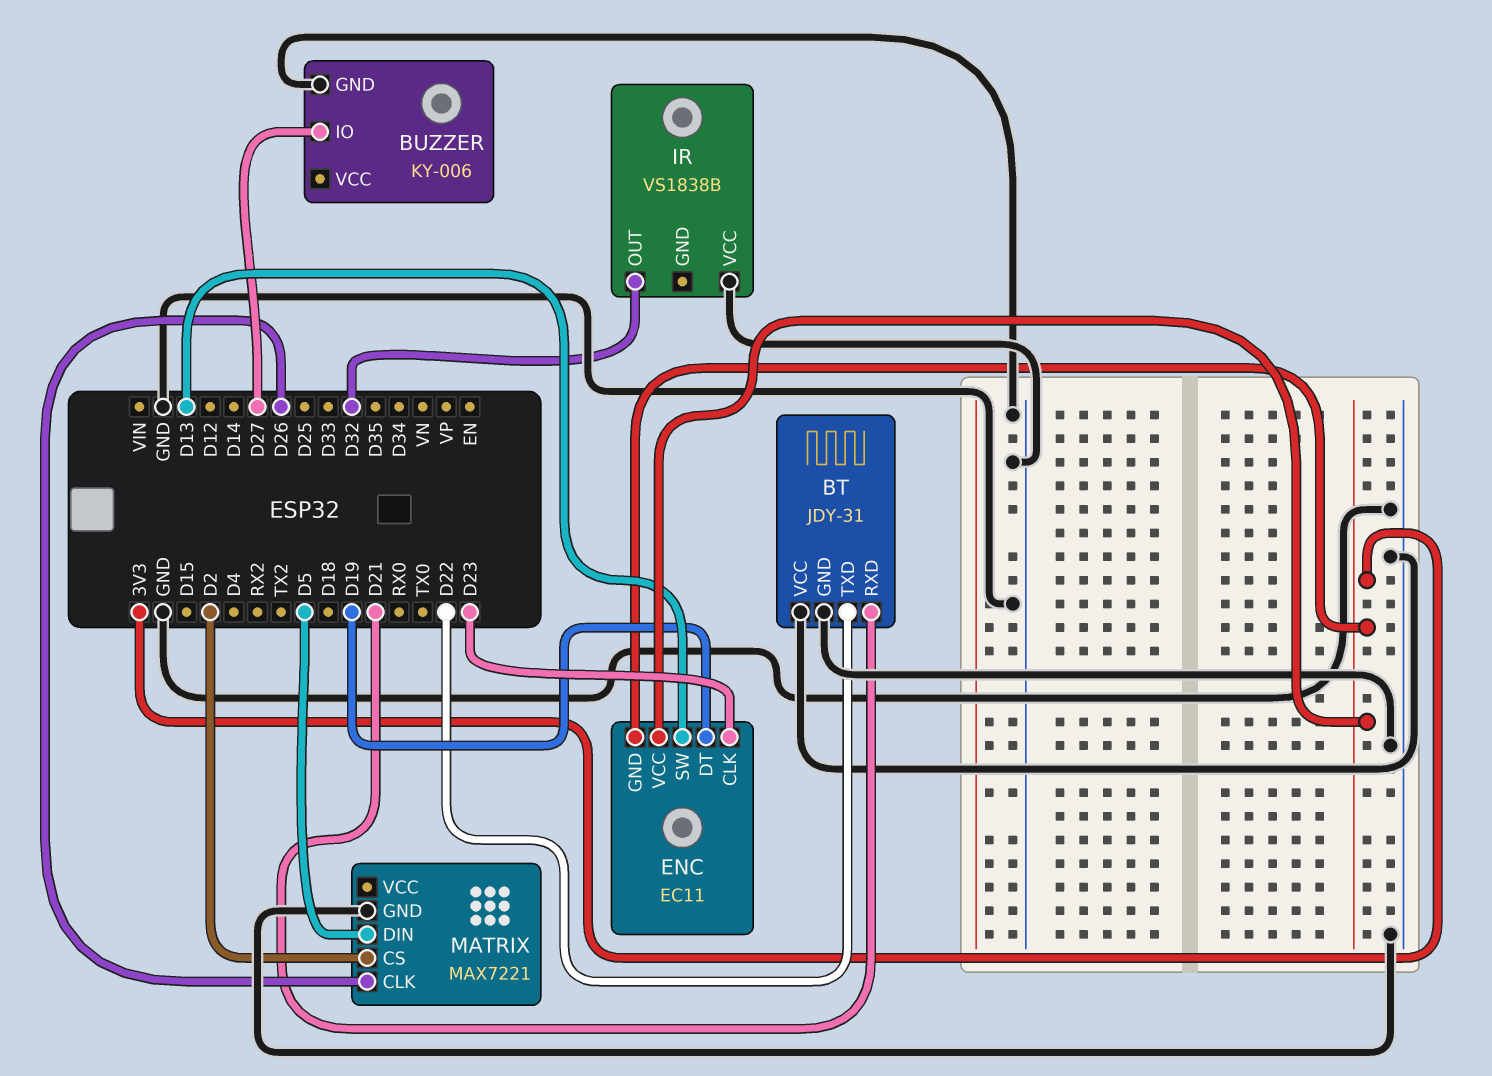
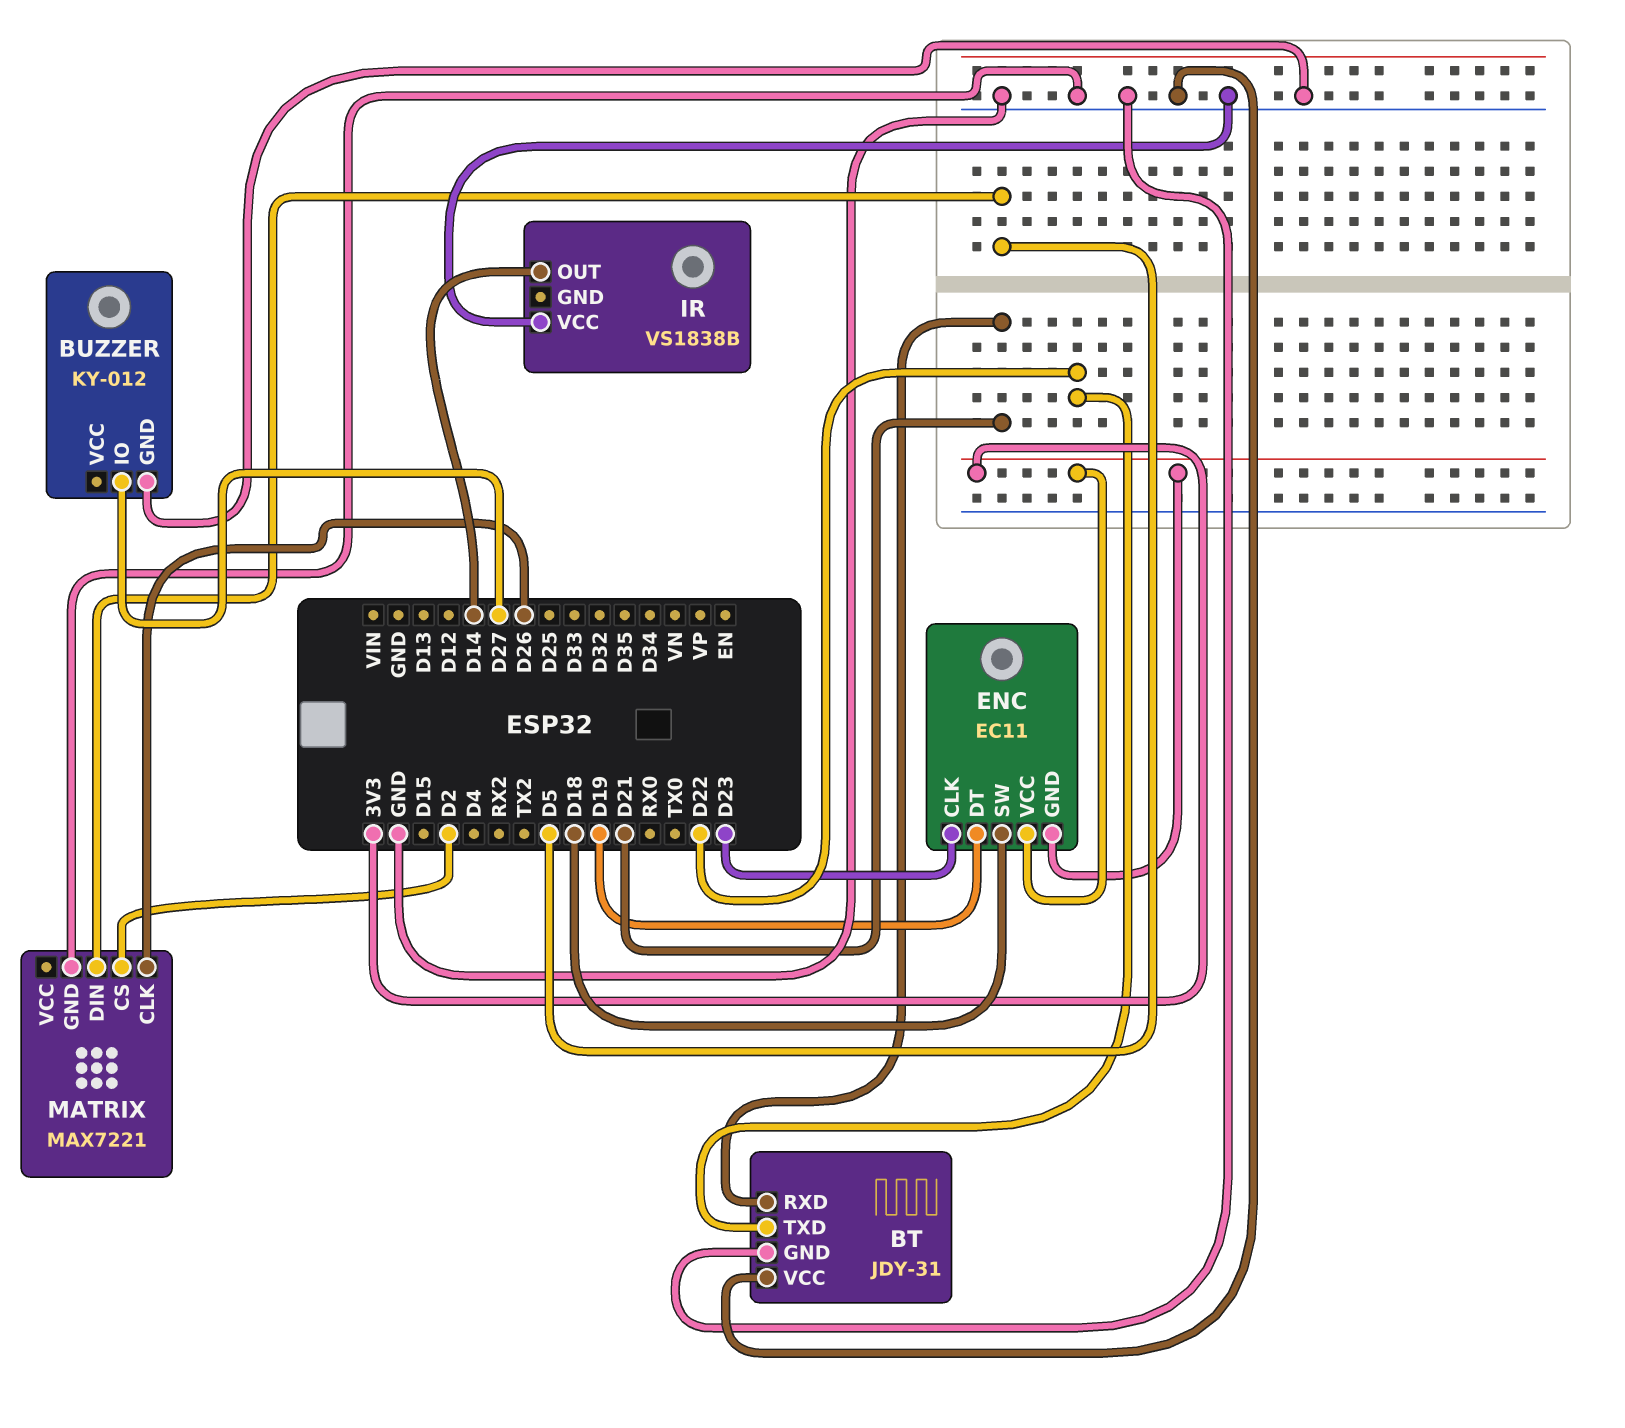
BUZZER: KY-006 -> KY-012
ENC pin SW: D13 -> D18
IR pin OUT: D32 -> D14

